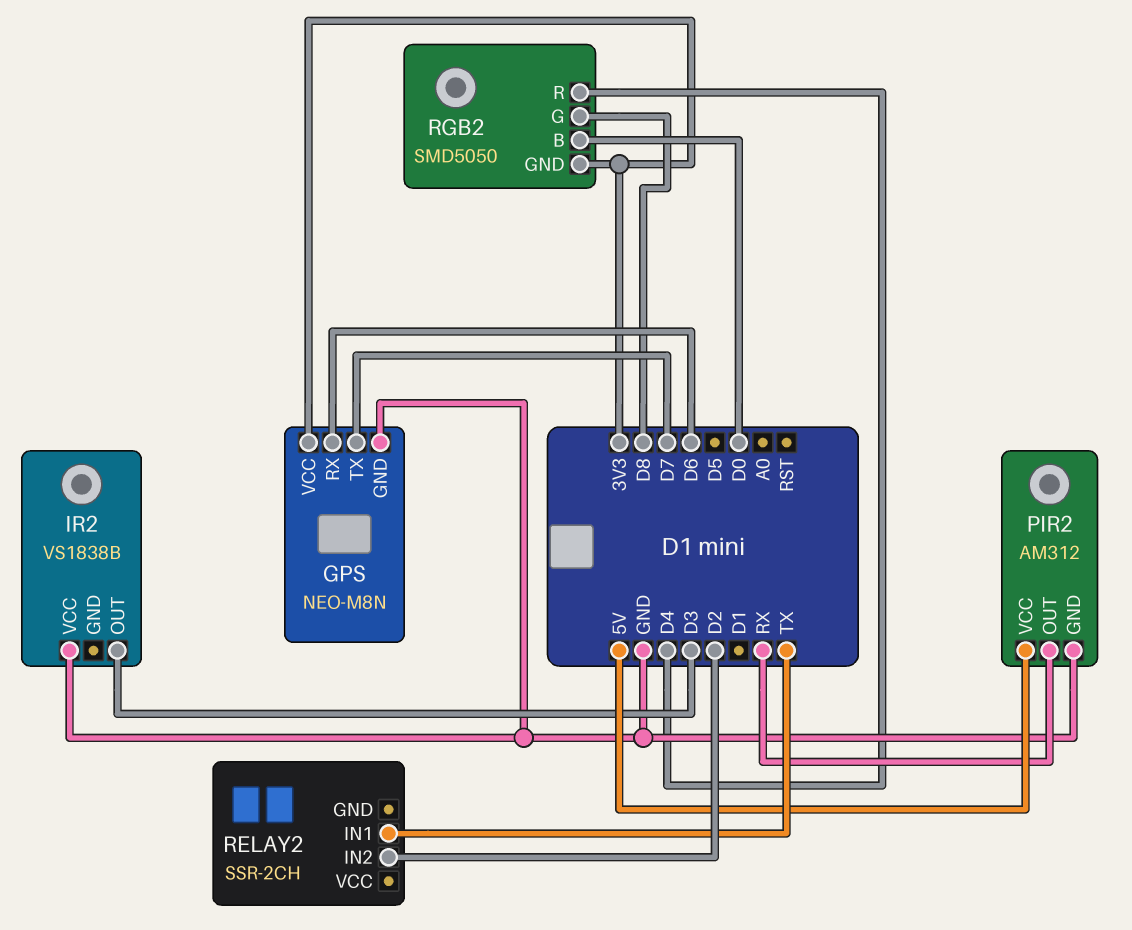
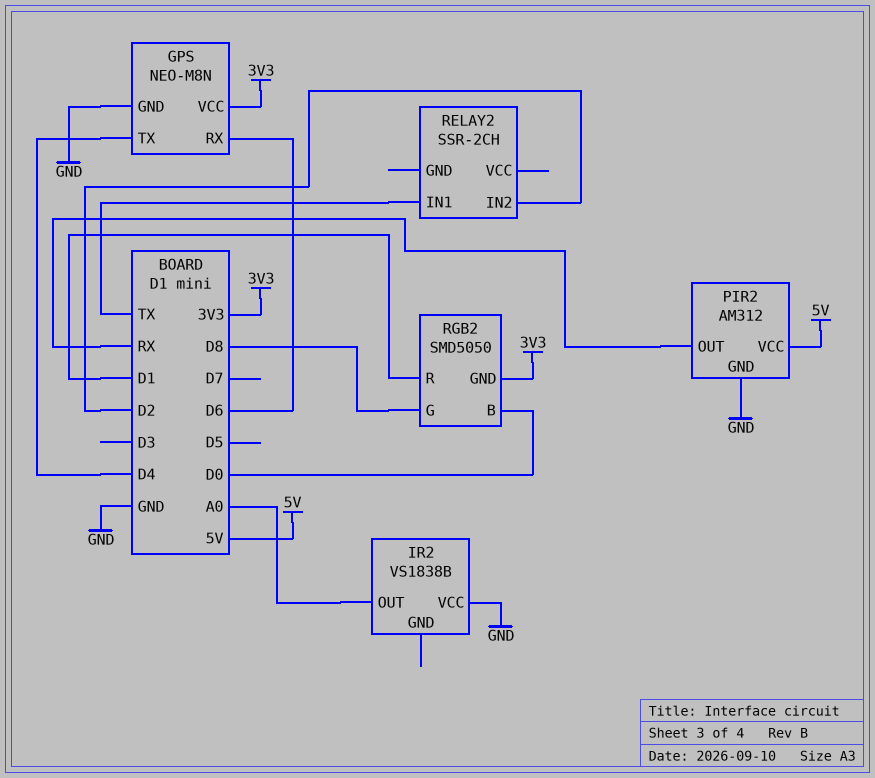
GPS pin TX: D7 -> D4
IR2 pin OUT: D3 -> A0
RGB2 pin R: D4 -> D1

